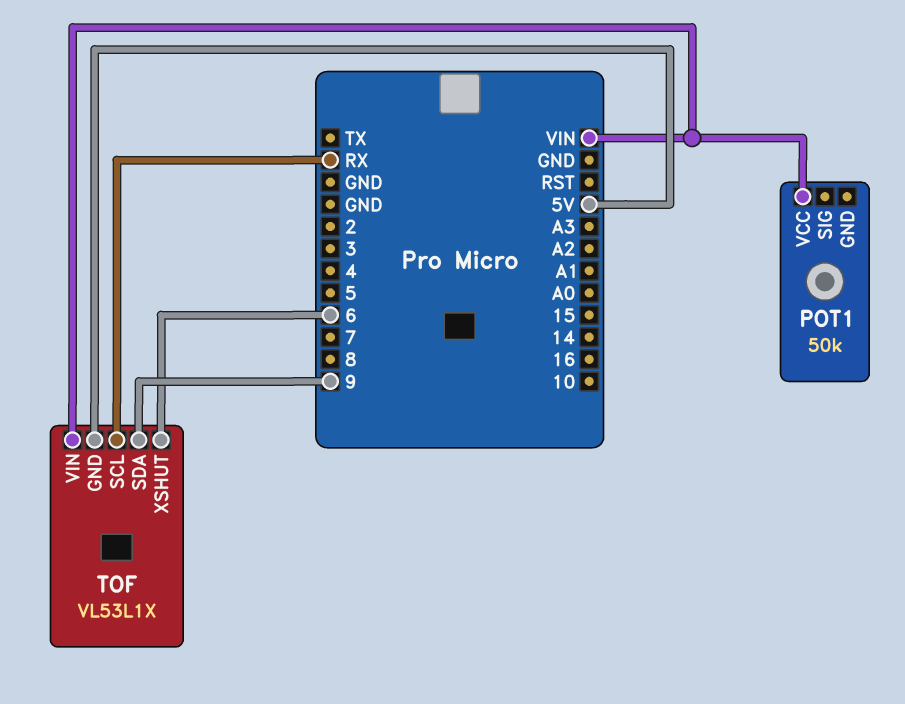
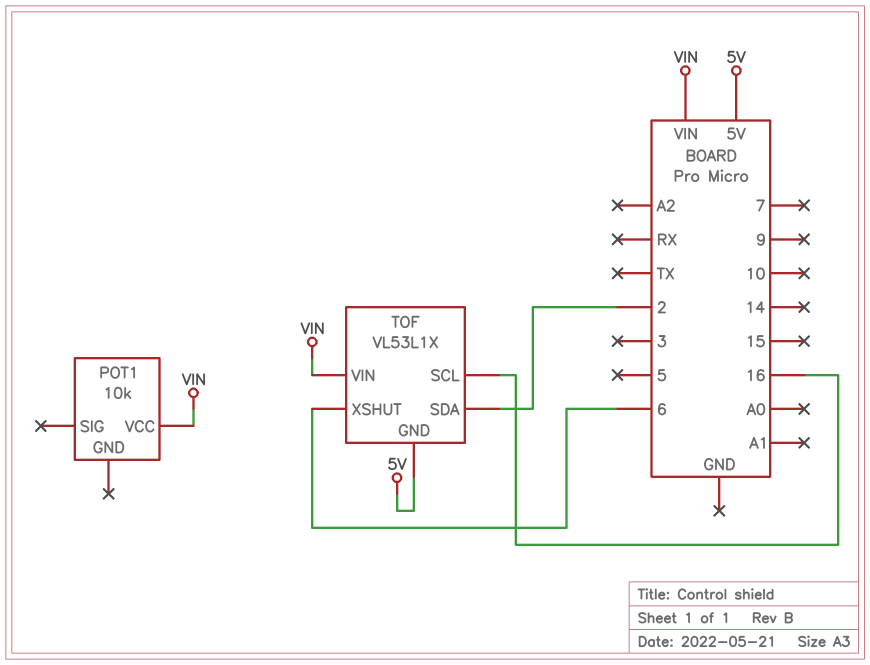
POT1: 50k -> 10k
TOF pin SCL: RX -> 16
TOF pin SDA: 9 -> 2

